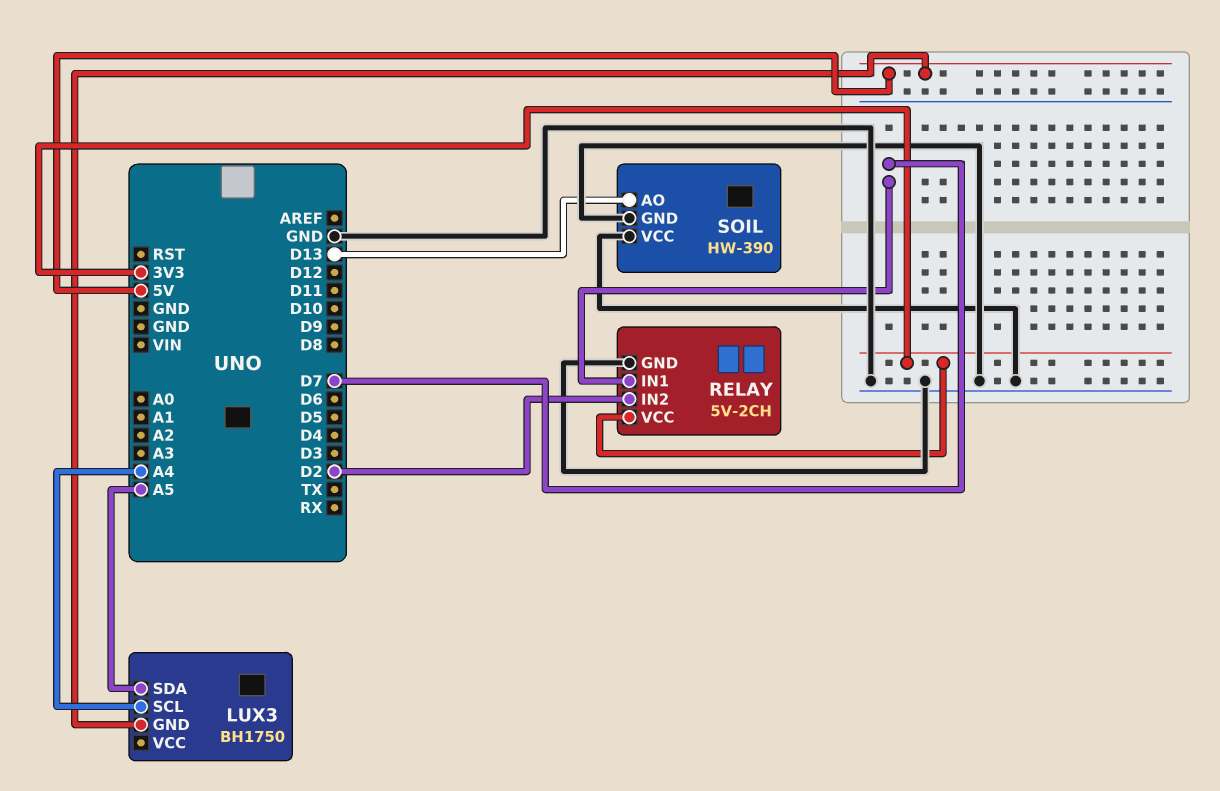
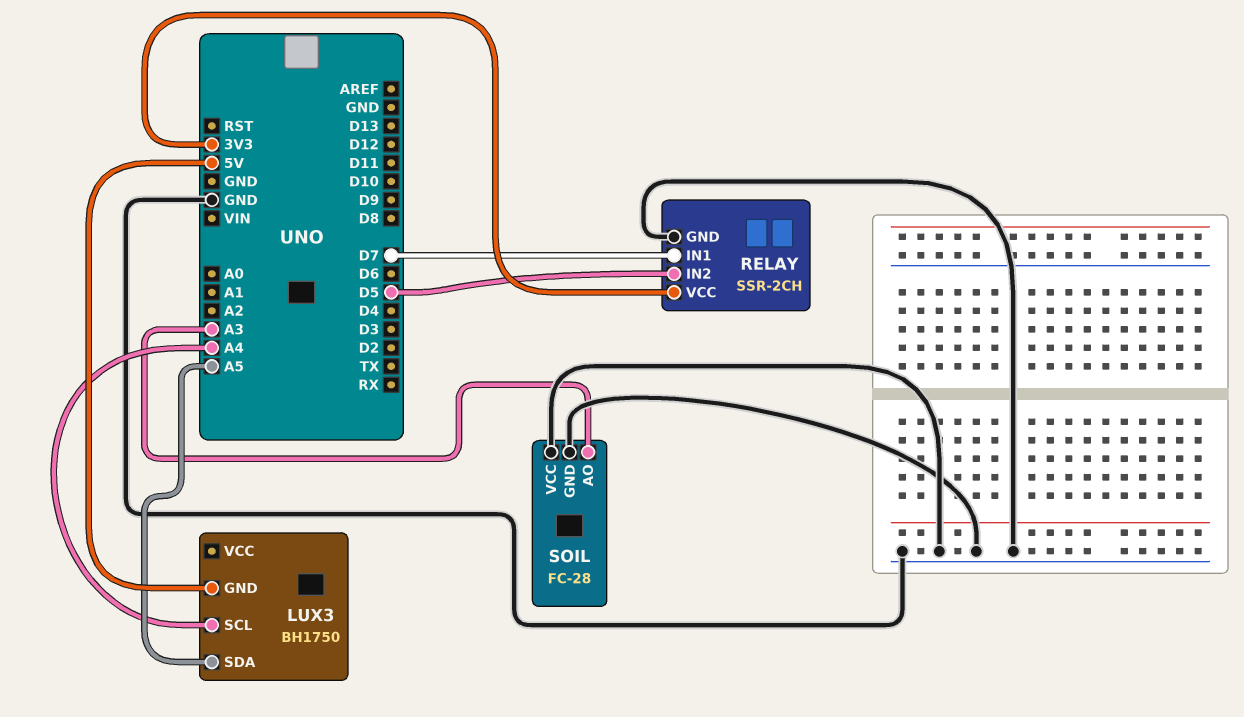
RELAY: 5V-2CH -> SSR-2CH
RELAY pin IN2: D2 -> D5
SOIL: HW-390 -> FC-28
SOIL pin AO: D13 -> A3

